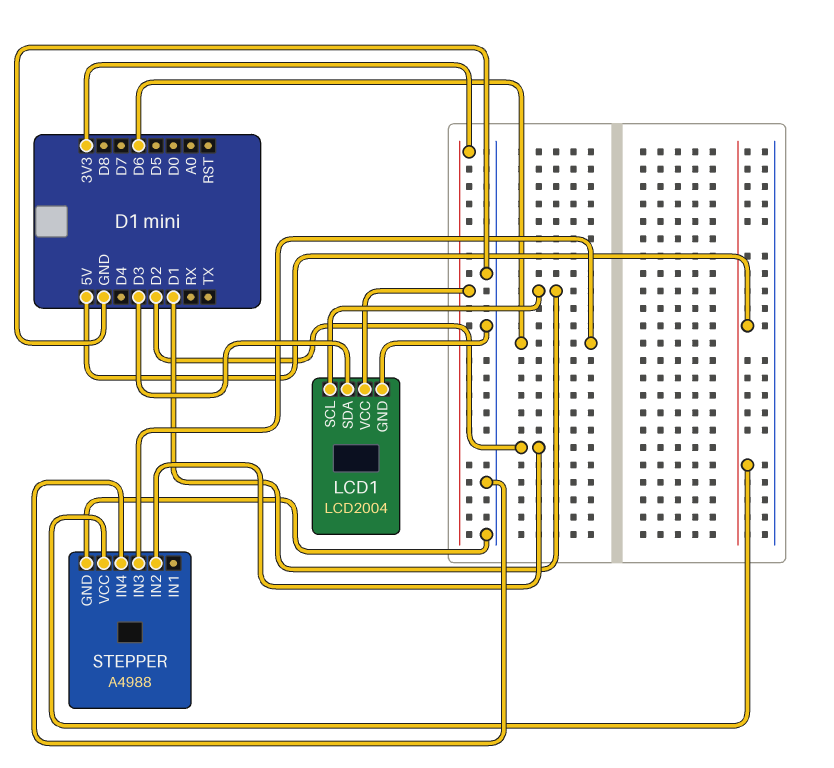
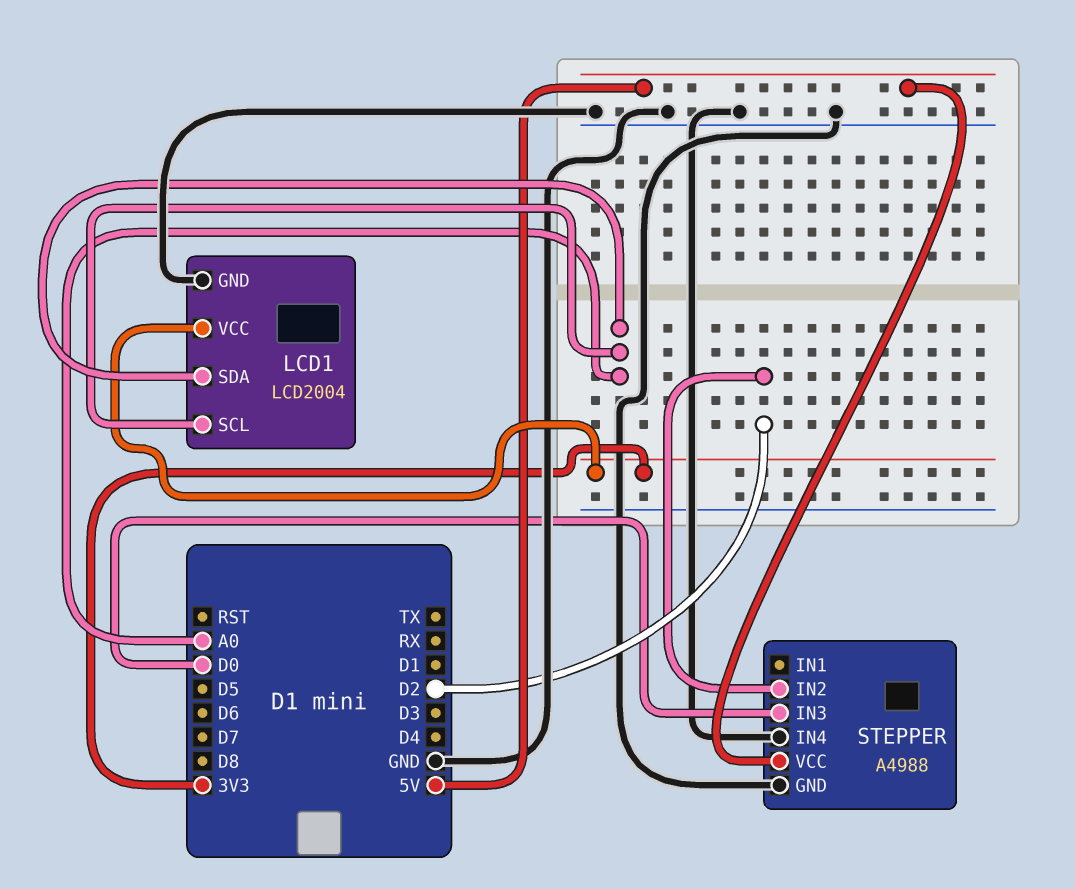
LCD1 pin SCL: D1 -> A0
LCD1 pin SDA: D3 -> A0
STEPPER pin IN3: D6 -> D0

